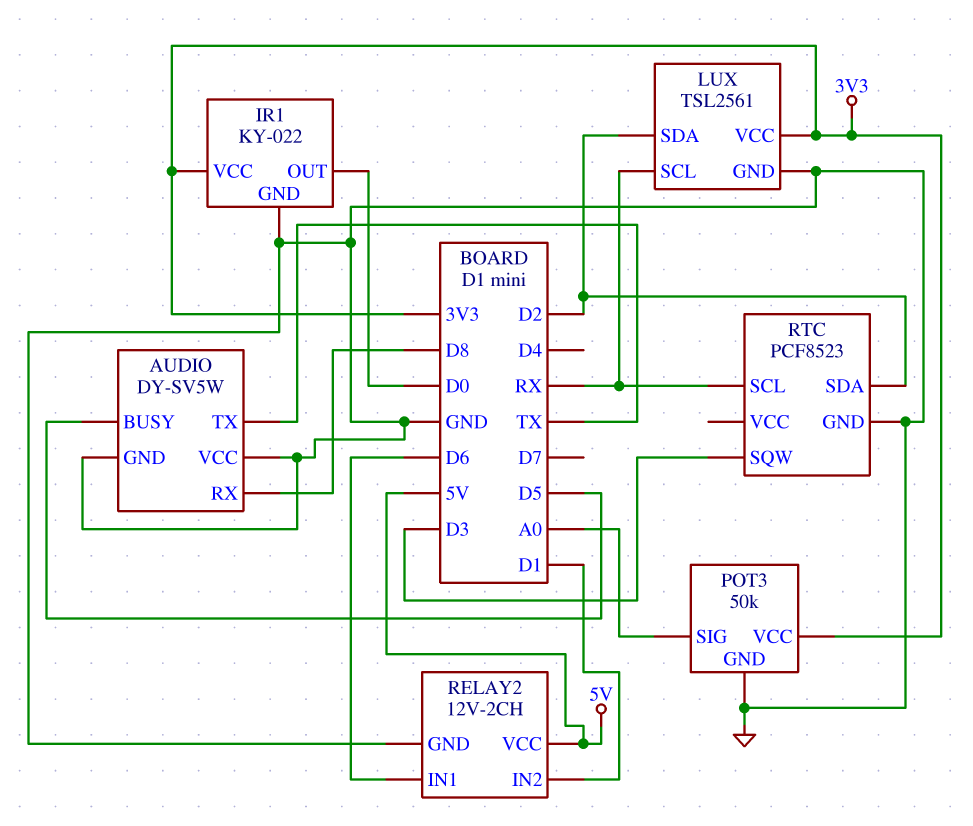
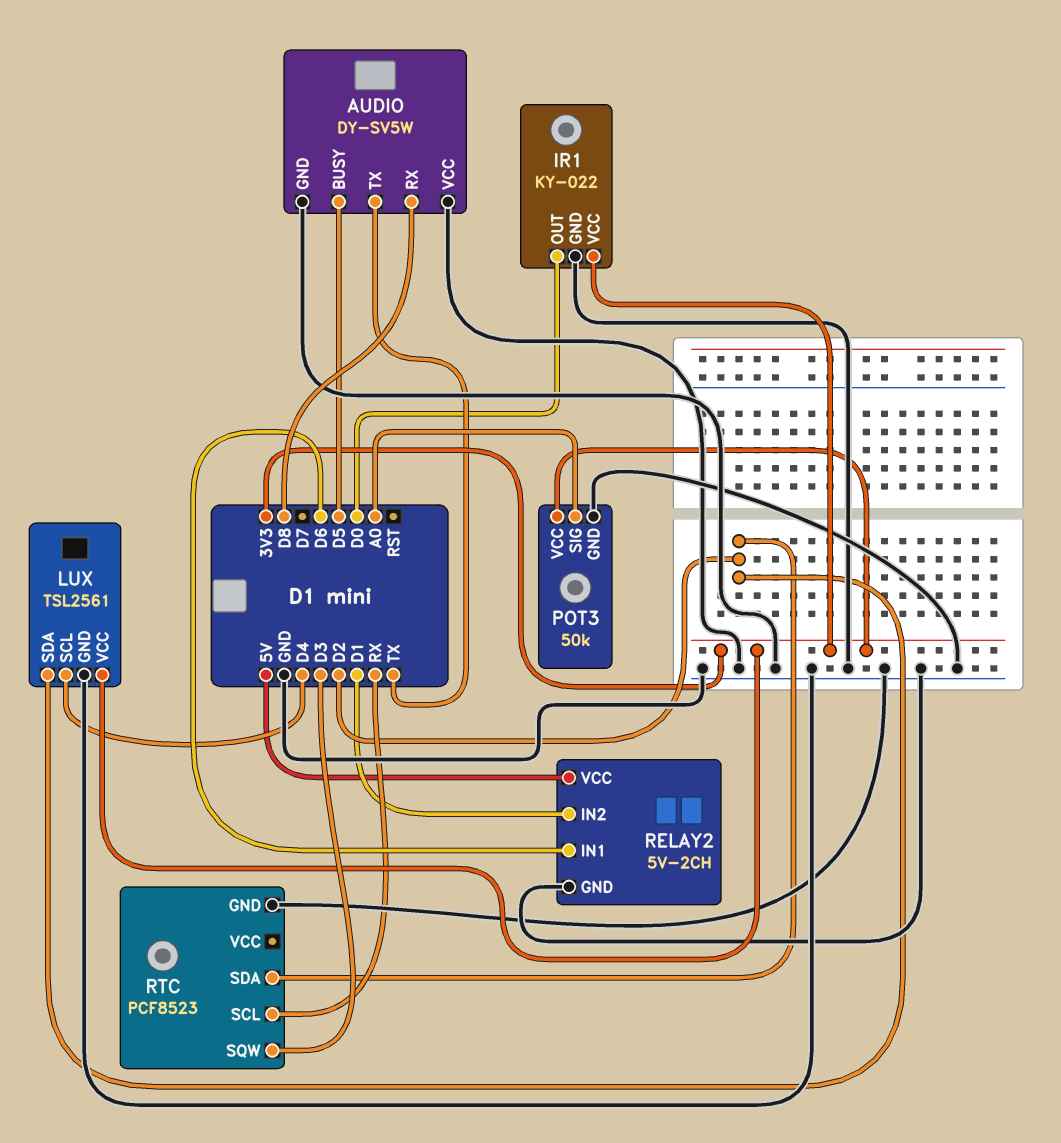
LUX pin SCL: RX -> D4
RELAY2: 12V-2CH -> 5V-2CH

